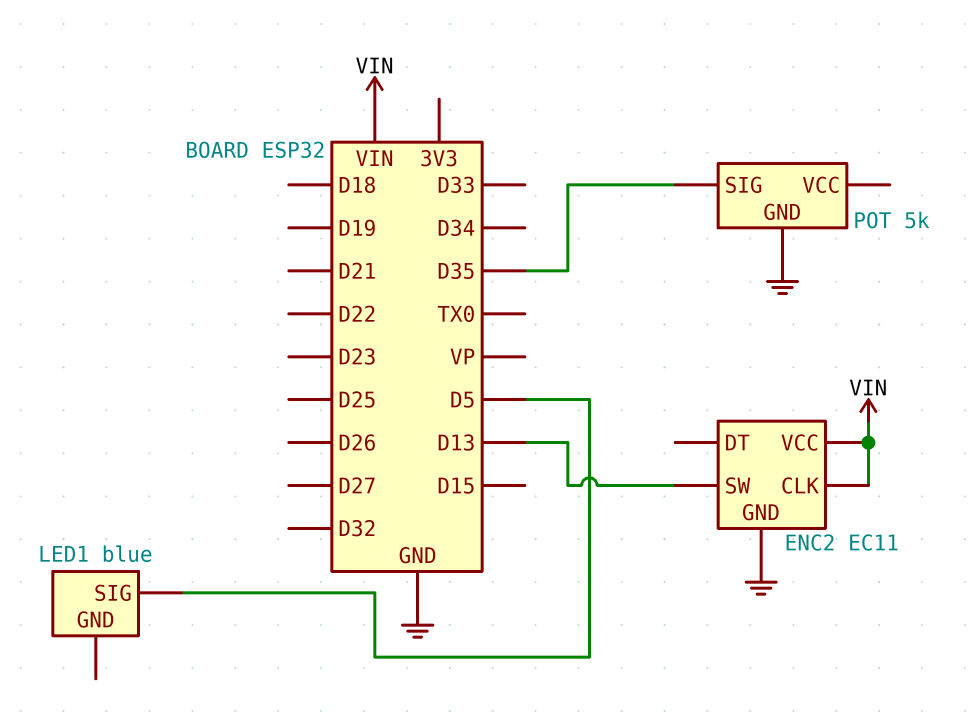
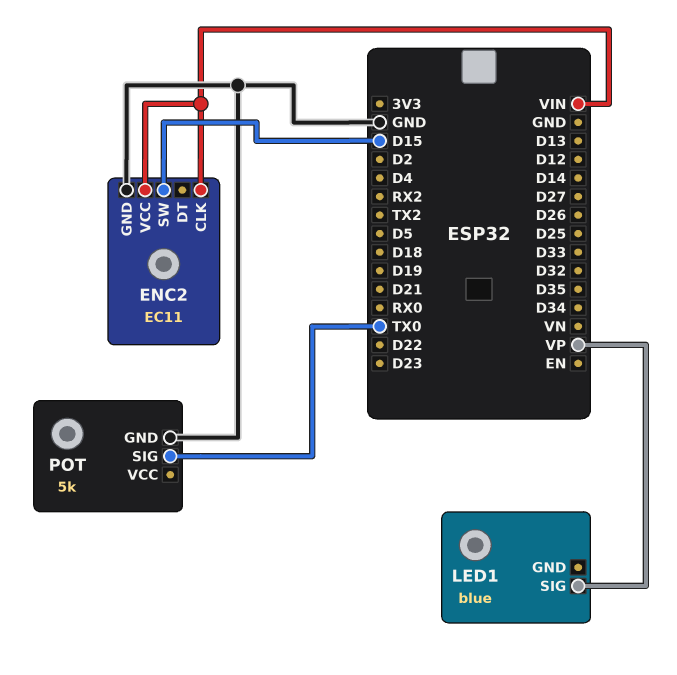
ENC2 pin SW: D13 -> D15
LED1 pin SIG: D5 -> VP
POT pin SIG: D35 -> TX0

